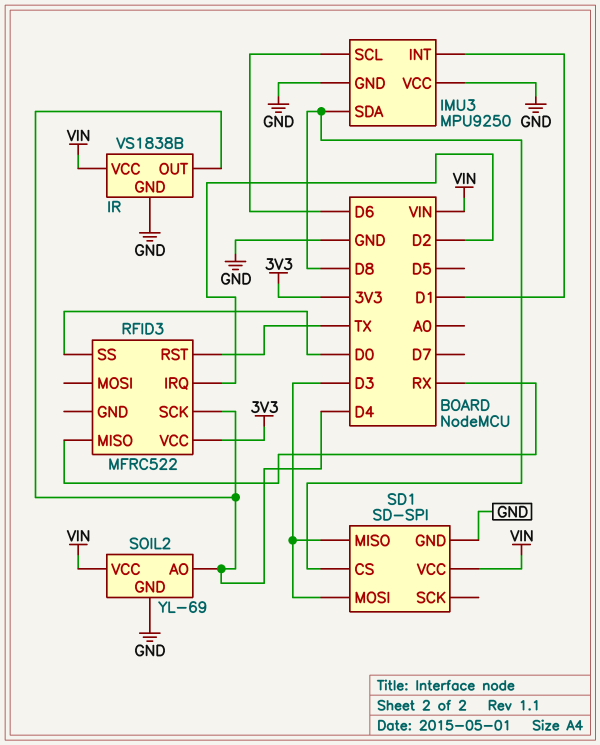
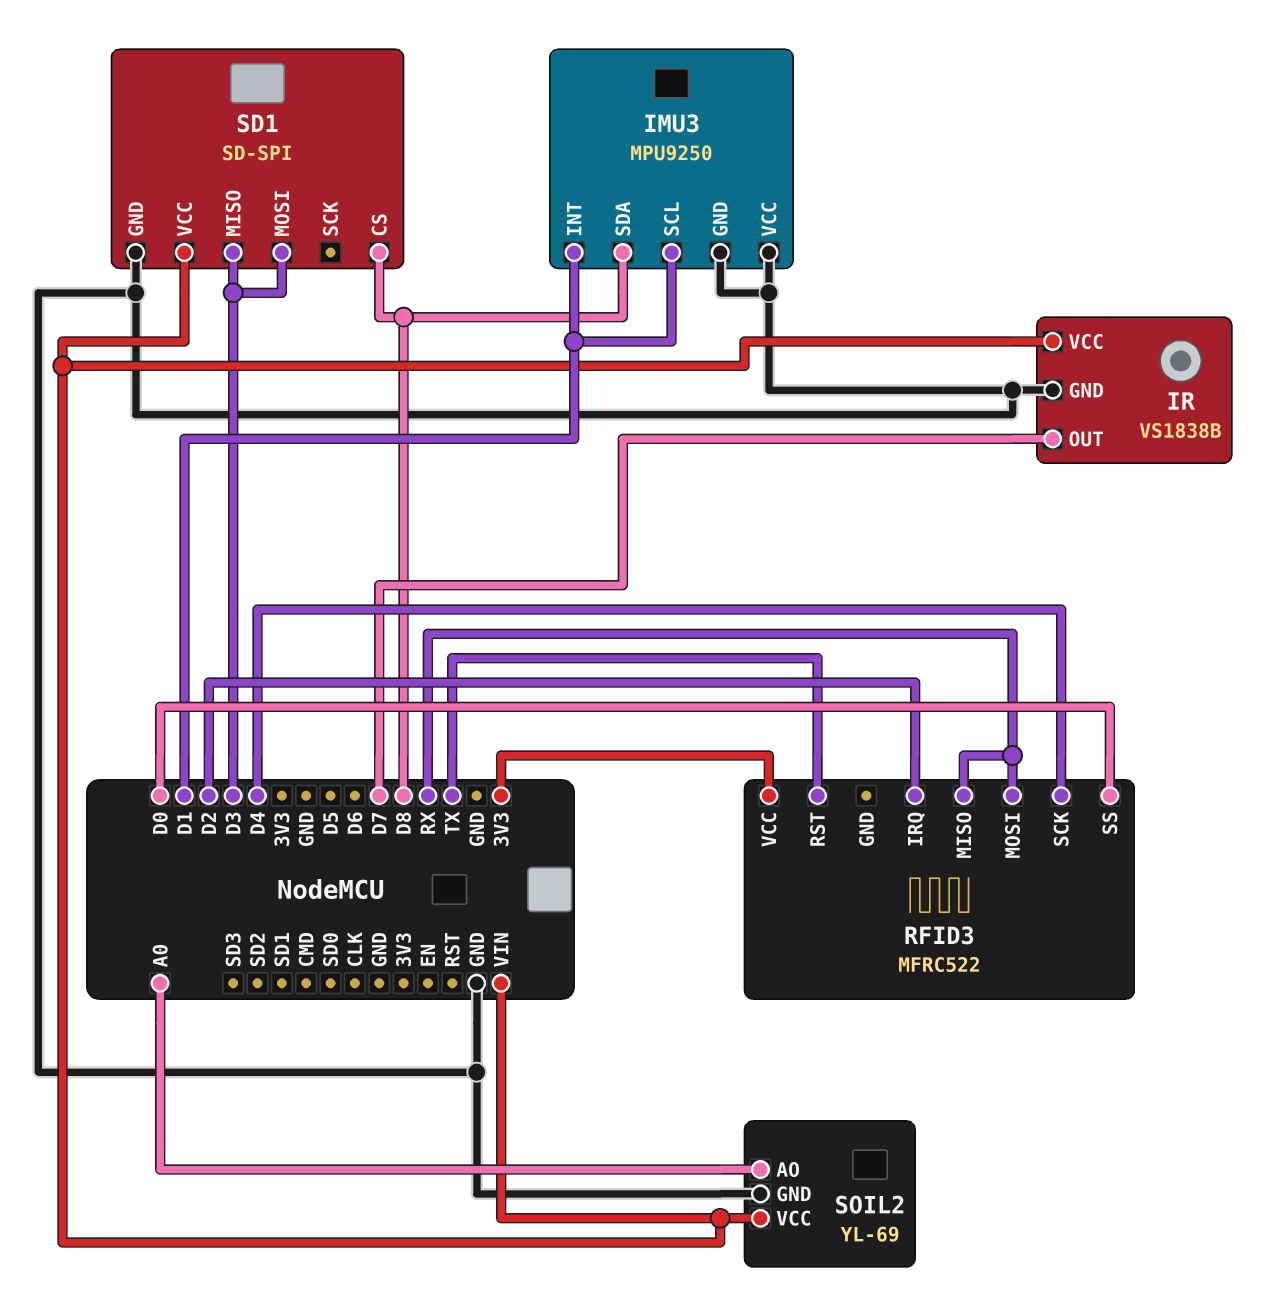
IMU3 pin SCL: D6 -> D1
IR pin OUT: D4 -> D7
RFID3 pin MOSI: none -> RX
SOIL2 pin AO: D4 -> A0

